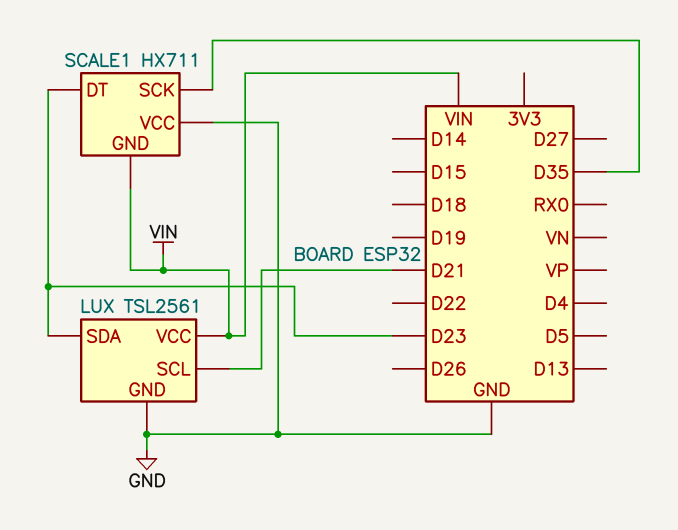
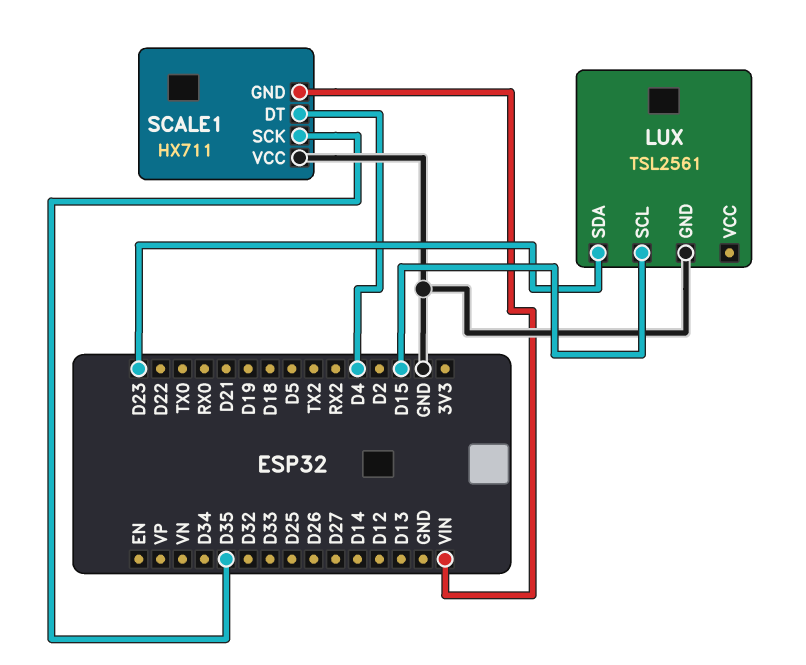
LUX pin SCL: D21 -> D15
LUX pin VCC: VIN -> none
SCALE1 pin DT: D23 -> D4

